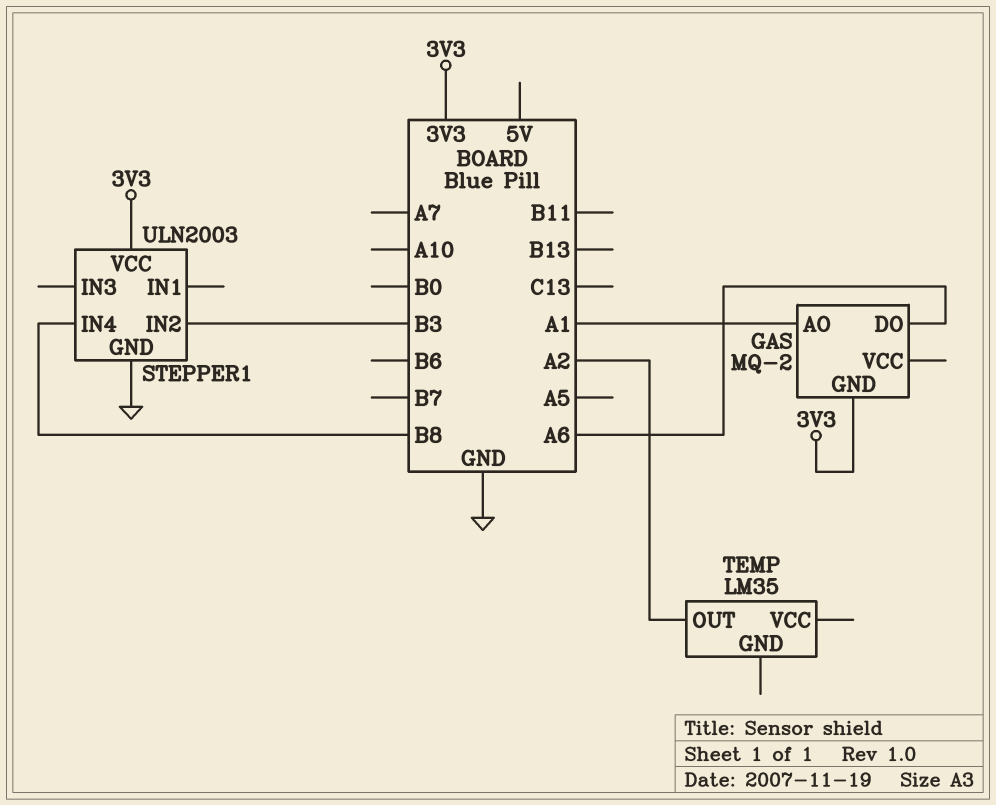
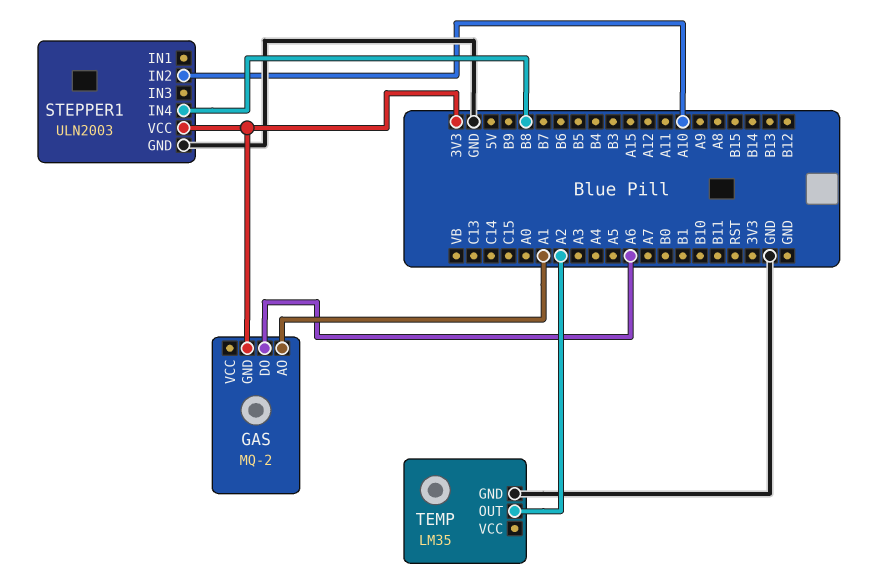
STEPPER1 pin IN2: B3 -> A10
TEMP pin GND: none -> GND

